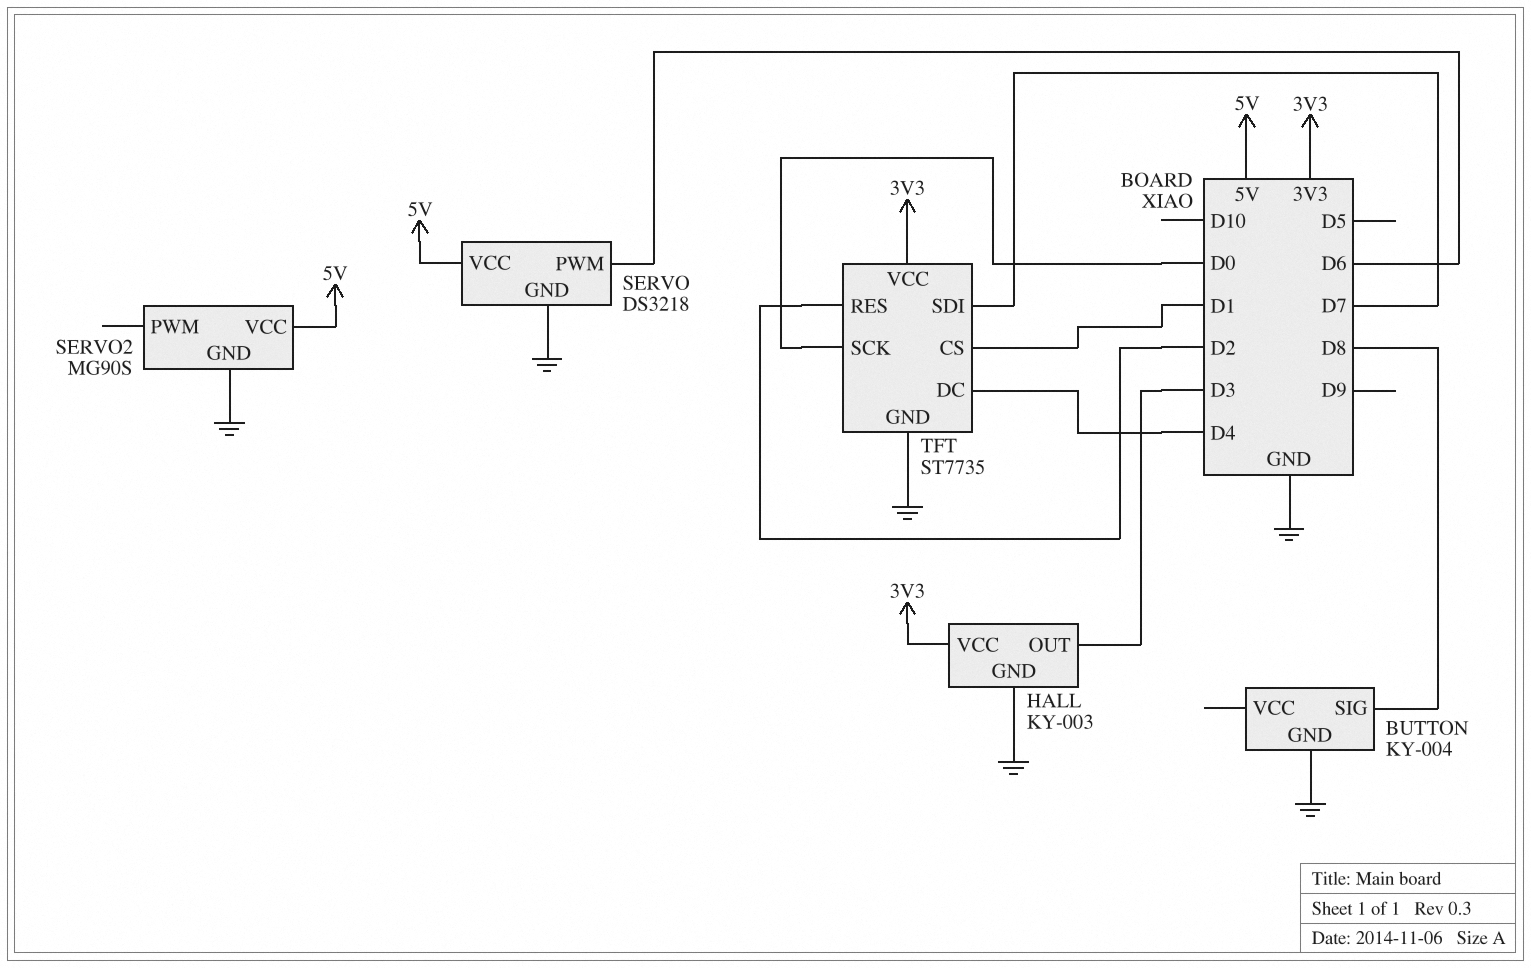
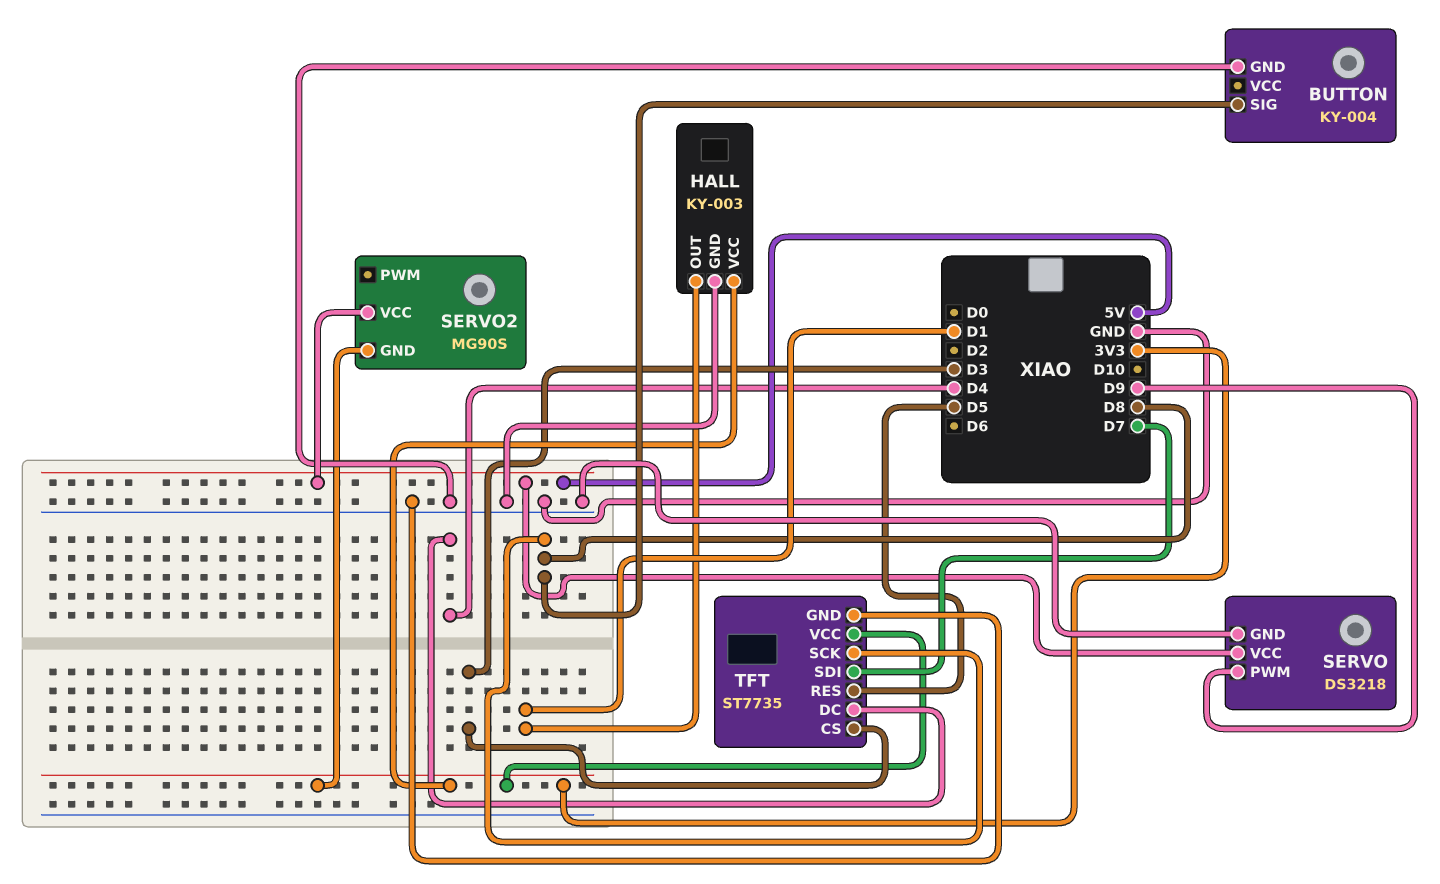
HALL pin OUT: D3 -> D1
SERVO pin PWM: D6 -> D9
SERVO2 pin GND: GND -> 3V3
TFT pin CS: D1 -> D3
TFT pin RES: D2 -> D5
TFT pin SCK: D0 -> D8

